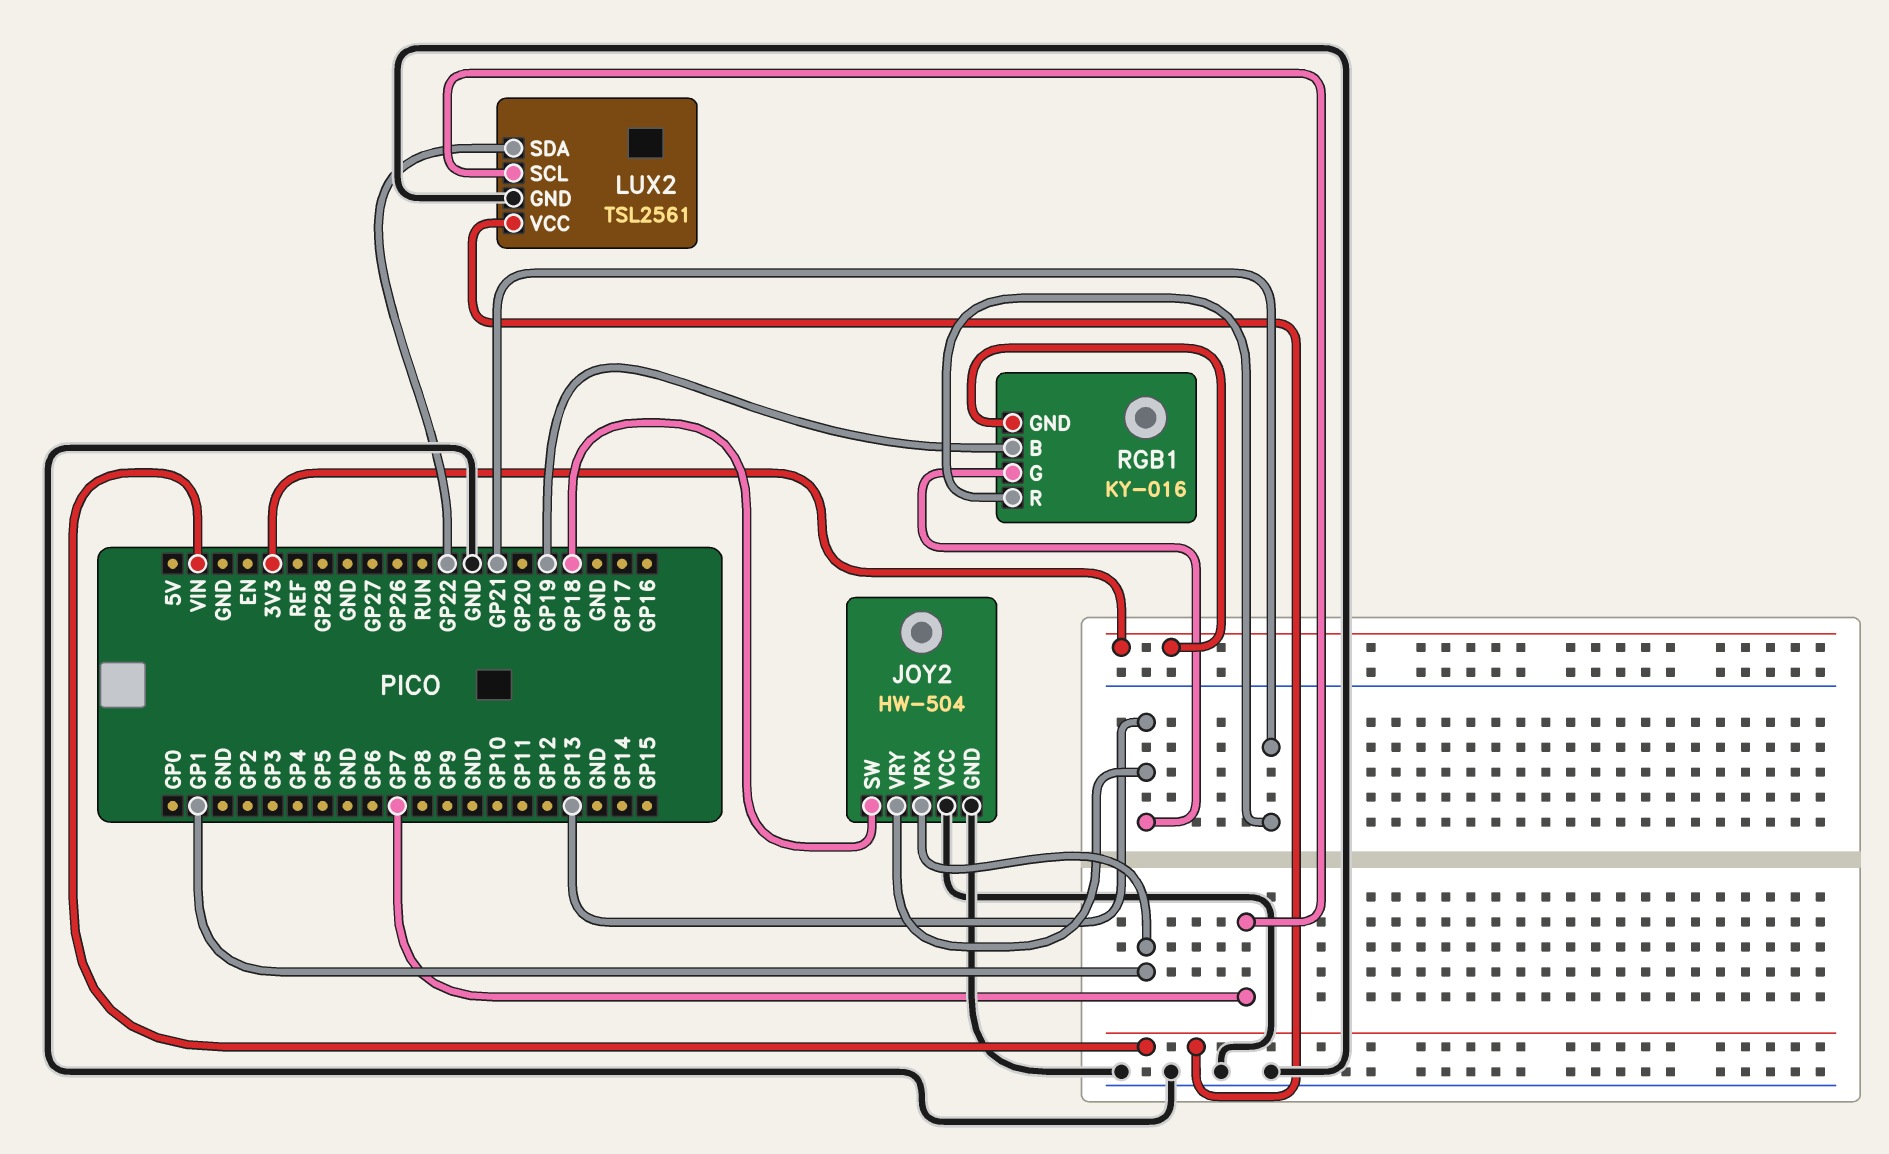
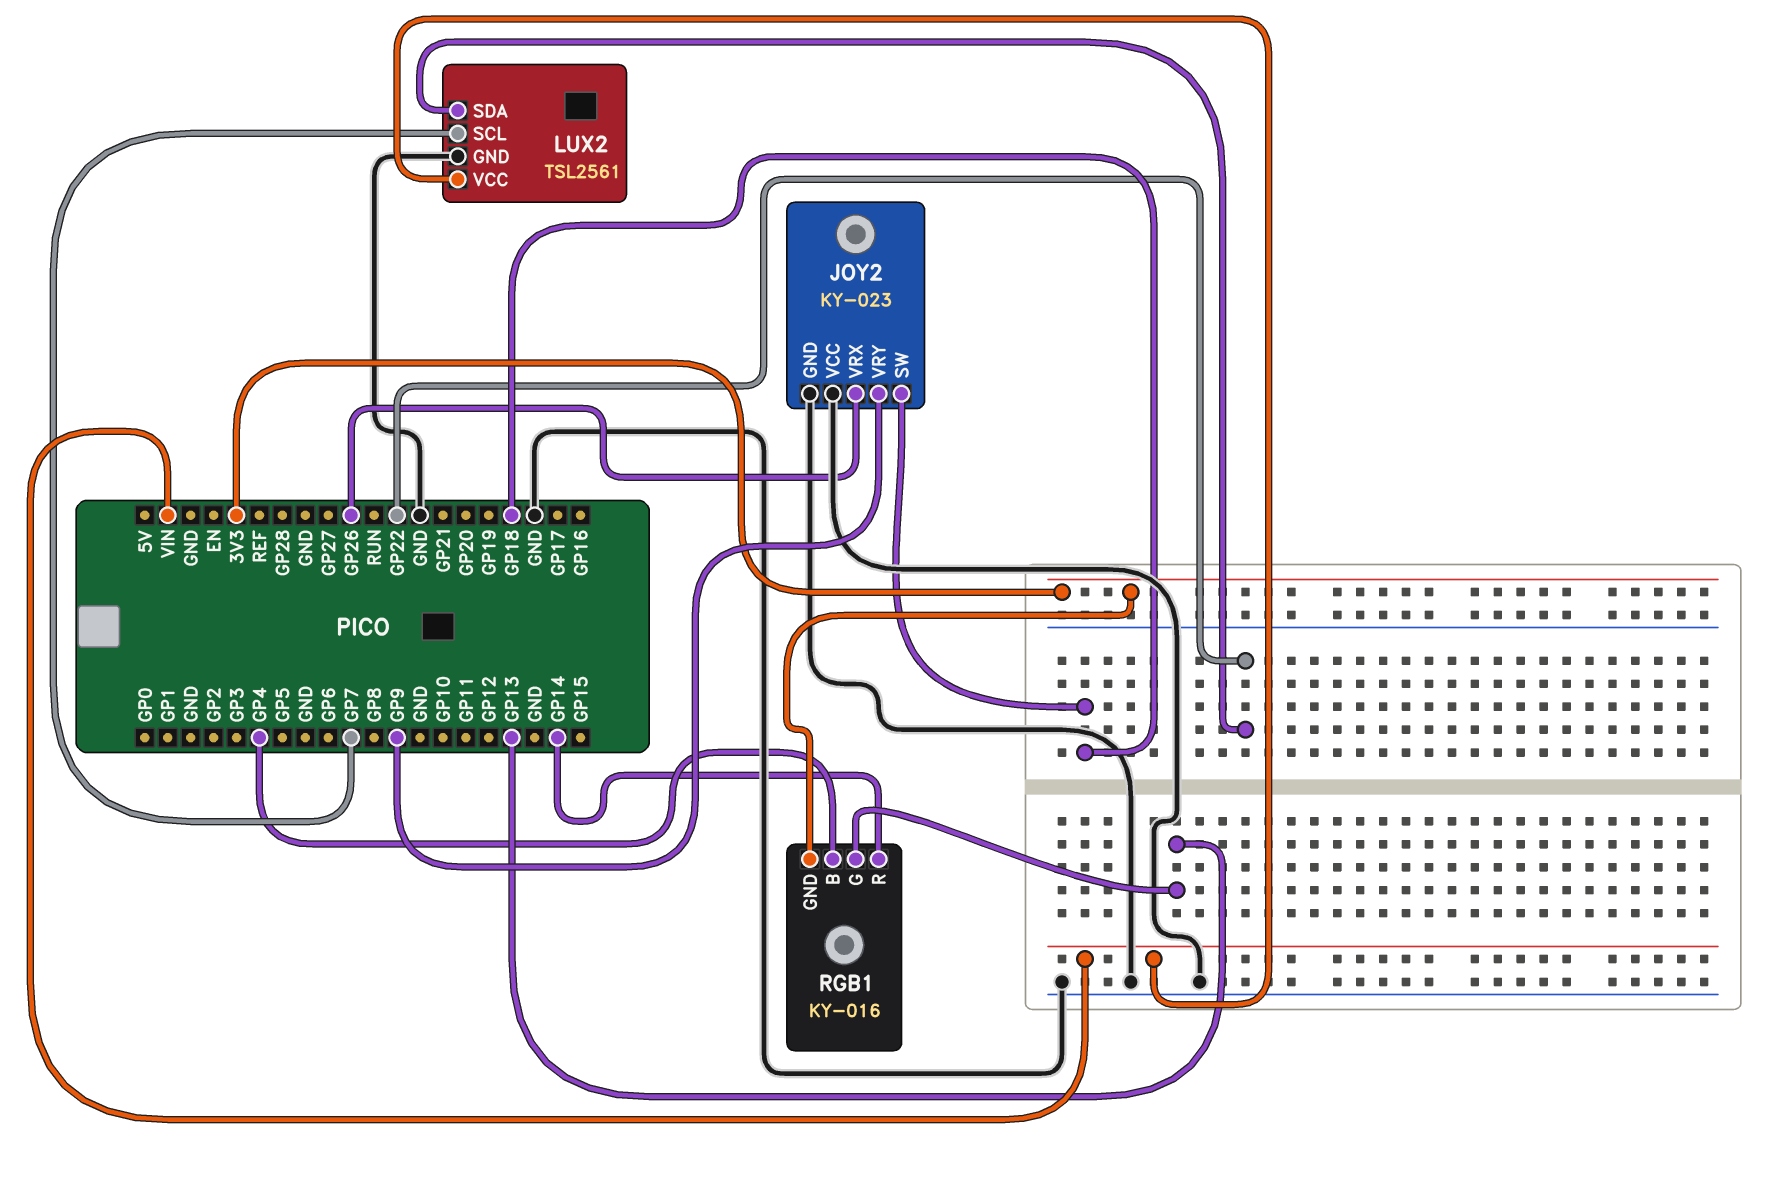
JOY2: HW-504 -> KY-023
JOY2 pin VRX: GP1 -> GP26
JOY2 pin VRY: GP13 -> GP9
RGB1 pin B: GP19 -> GP4
RGB1 pin R: GP21 -> GP14

